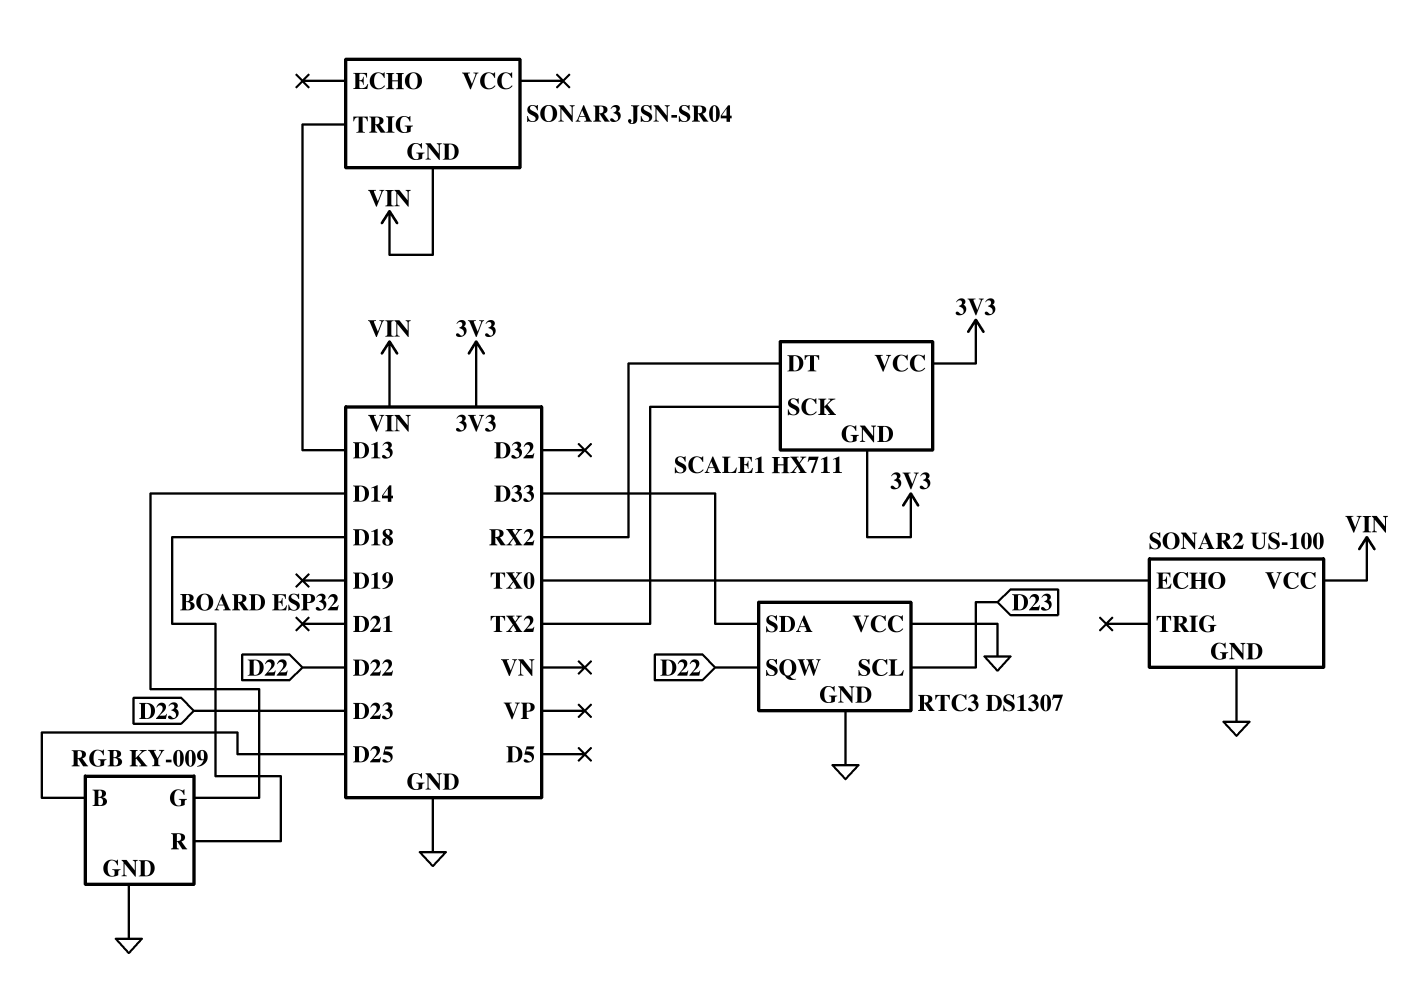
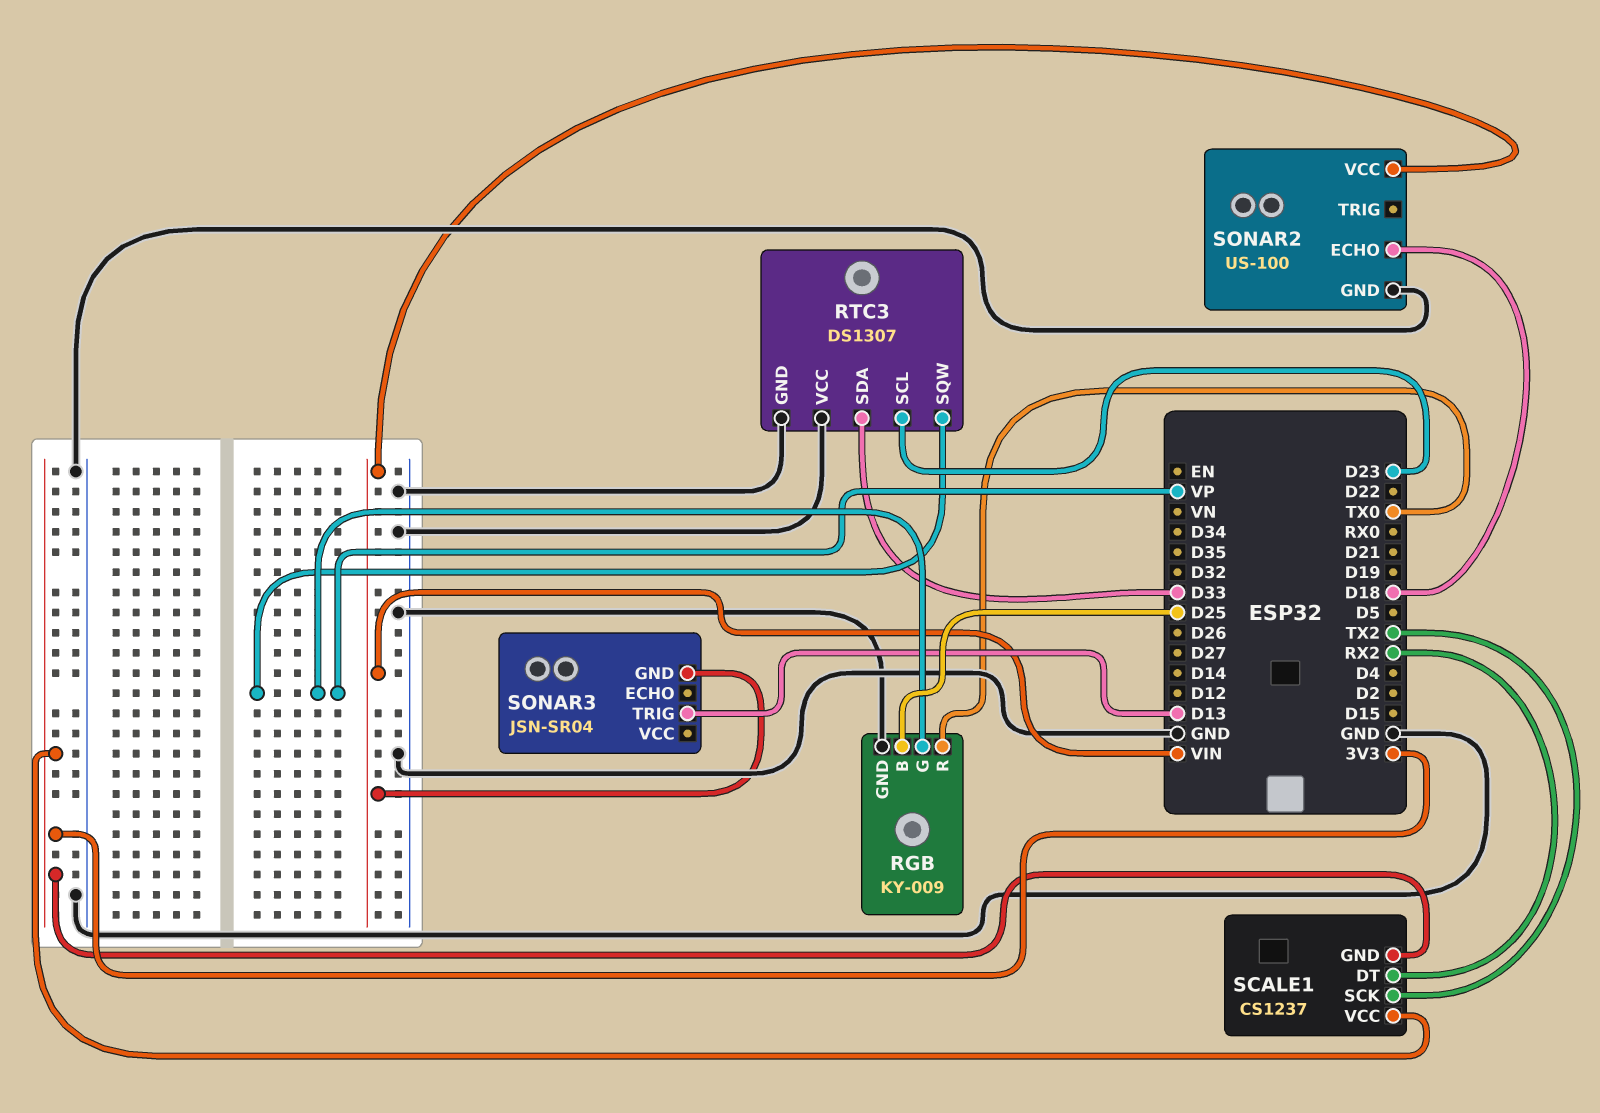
RGB pin G: D14 -> VP
RGB pin R: D18 -> TX0
RTC3 pin SQW: D22 -> VP
SCALE1: HX711 -> CS1237
SONAR2 pin ECHO: TX0 -> D18

